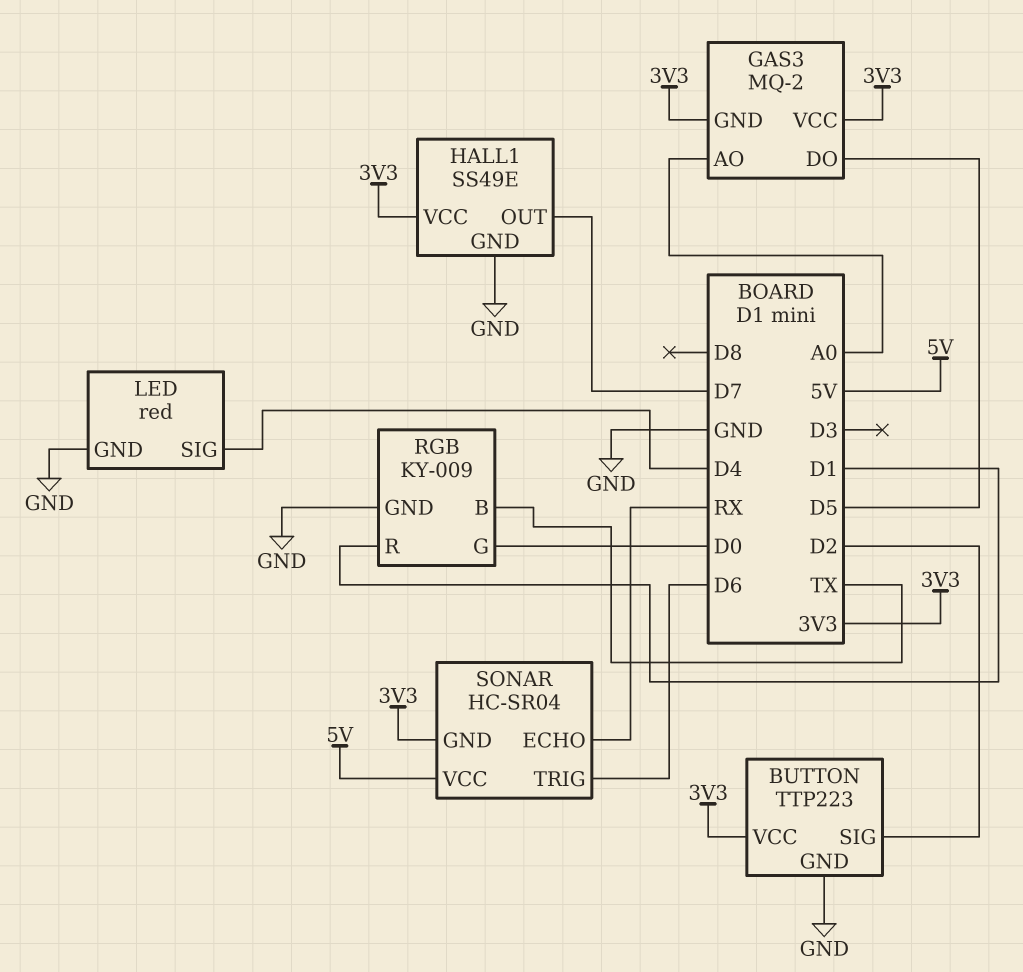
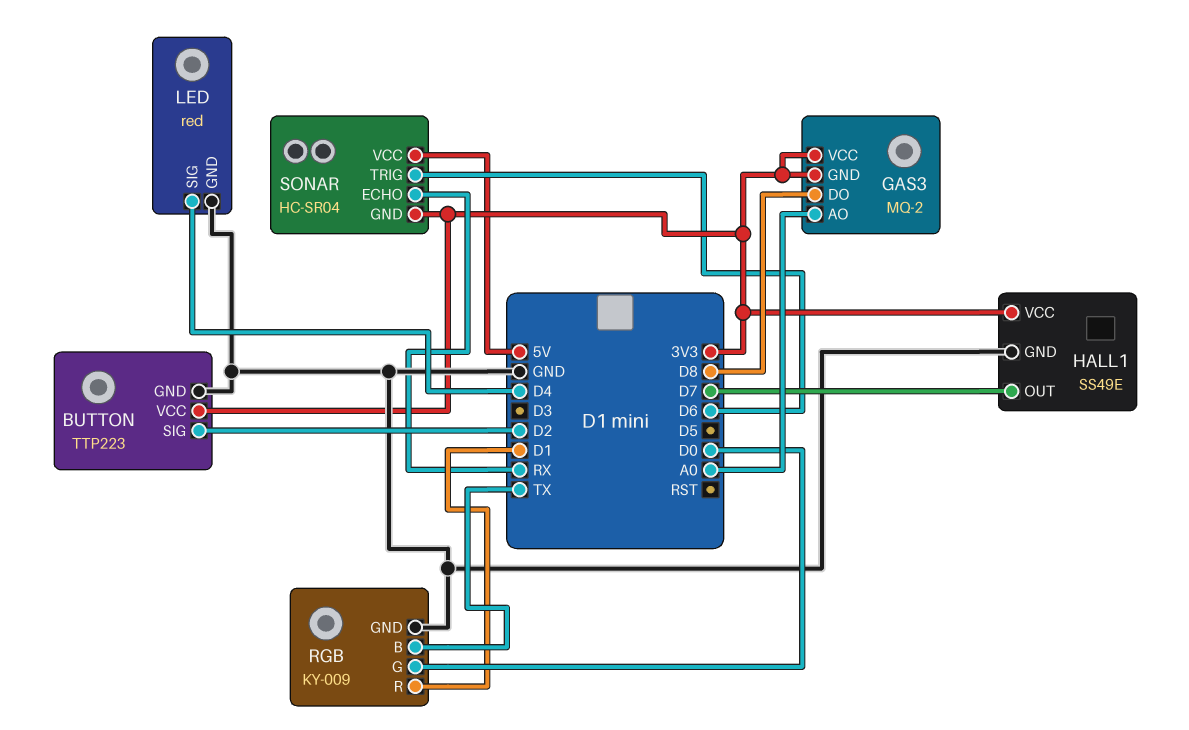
GAS3 pin DO: D5 -> D8

